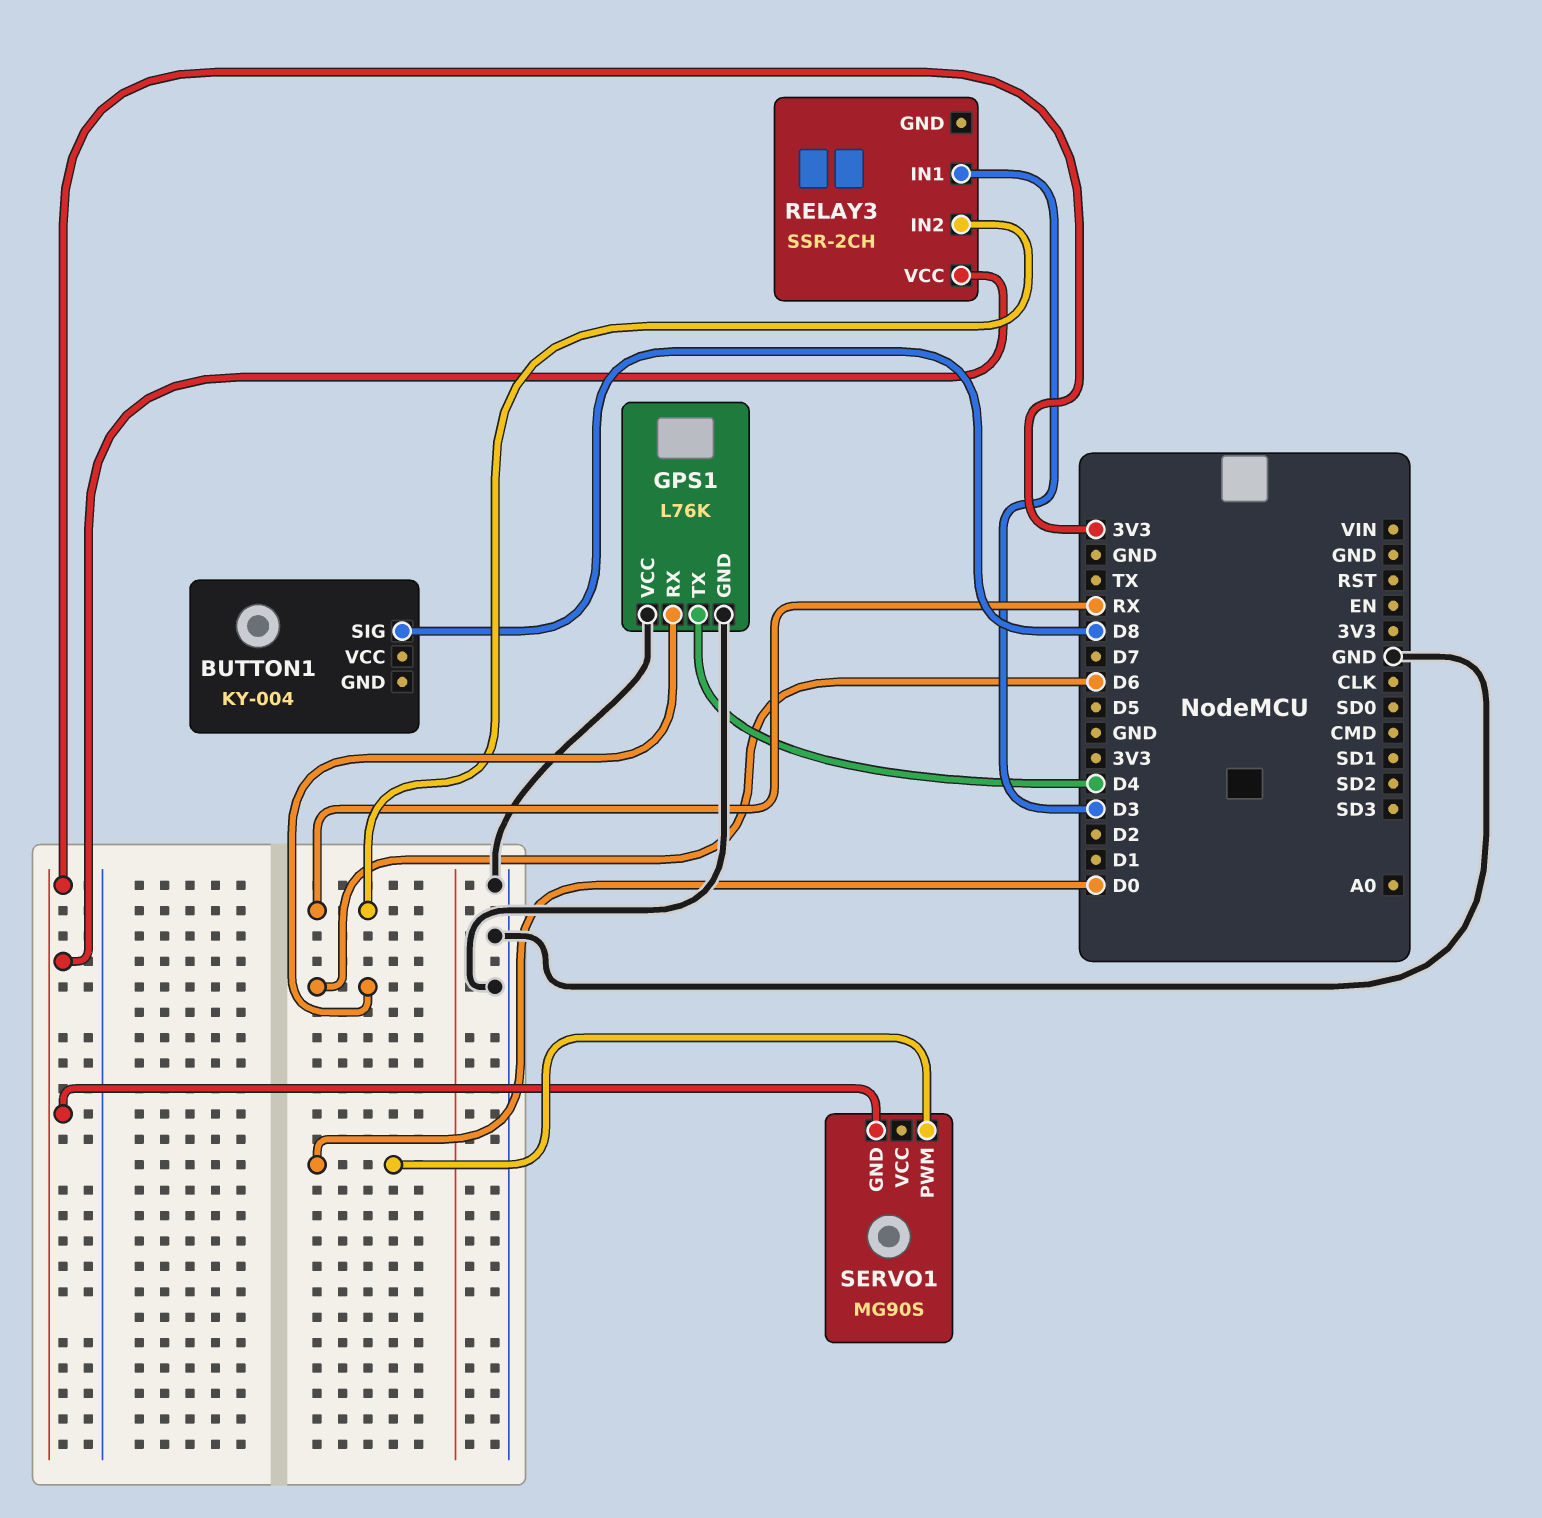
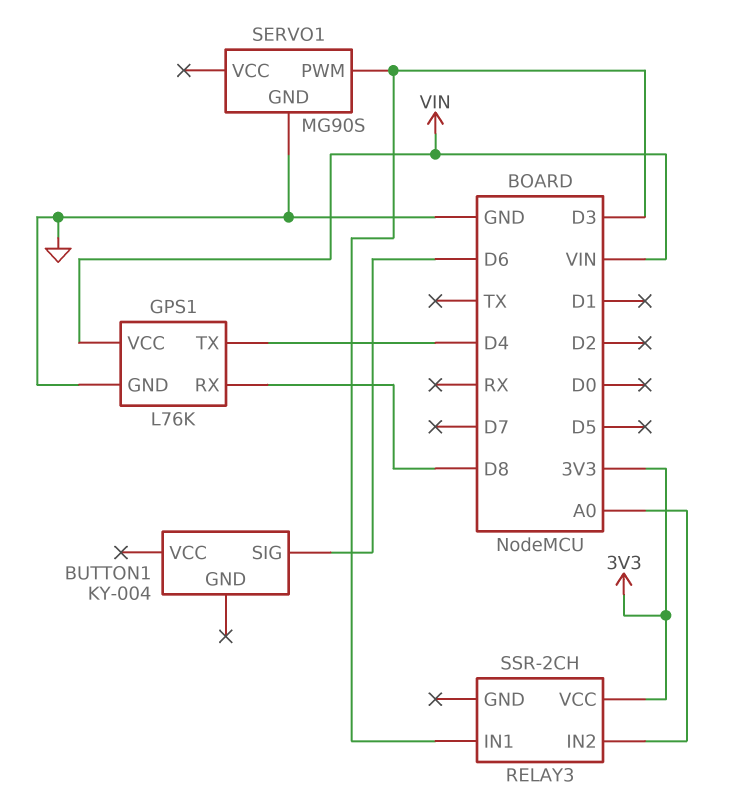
BUTTON1 pin SIG: D8 -> D6
GPS1 pin RX: D6 -> D8
GPS1 pin VCC: GND -> VIN
RELAY3 pin IN2: RX -> A0
SERVO1 pin GND: 3V3 -> GND
SERVO1 pin PWM: D0 -> D3

